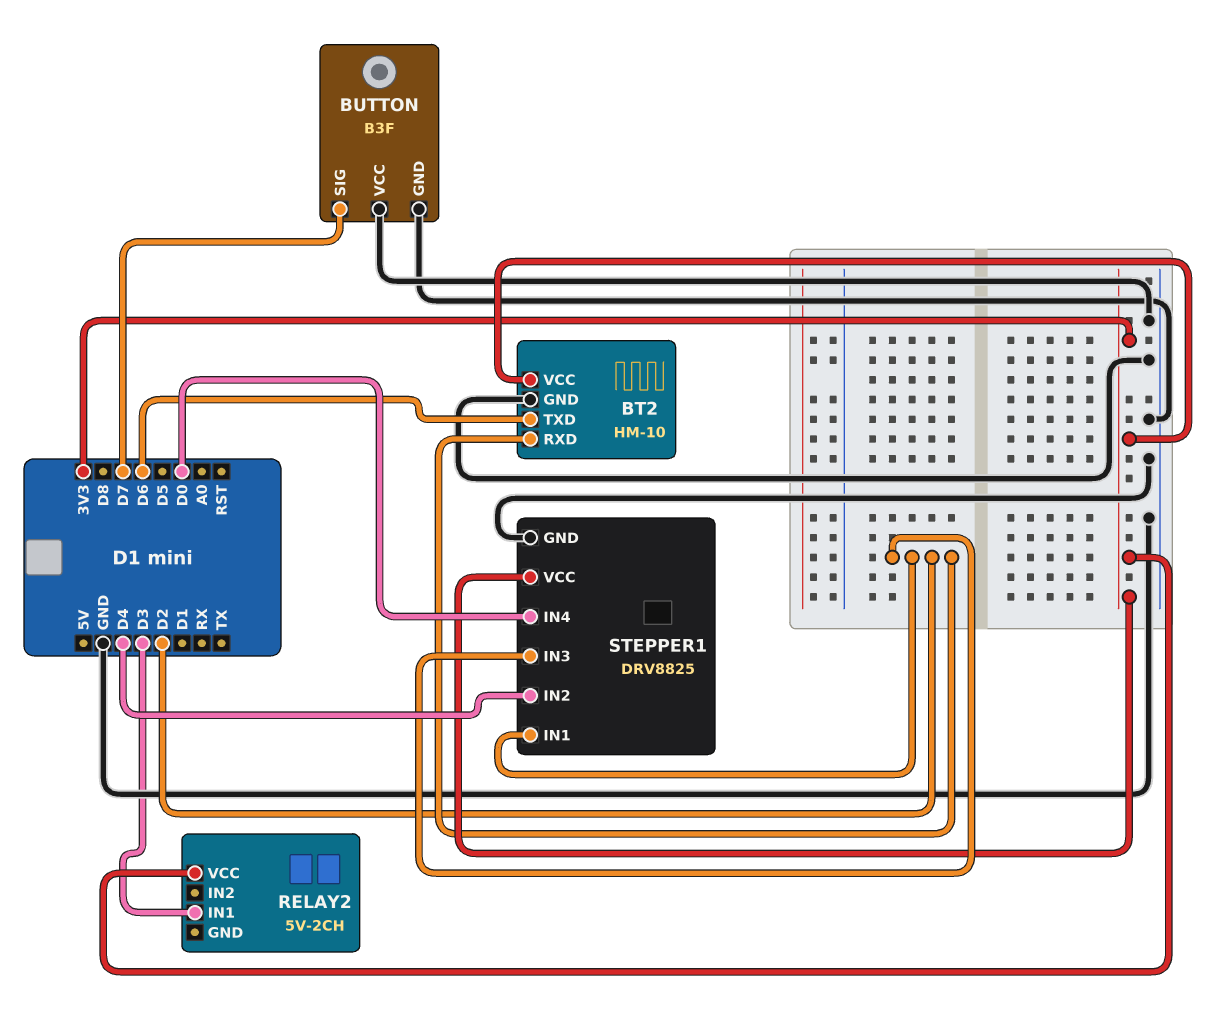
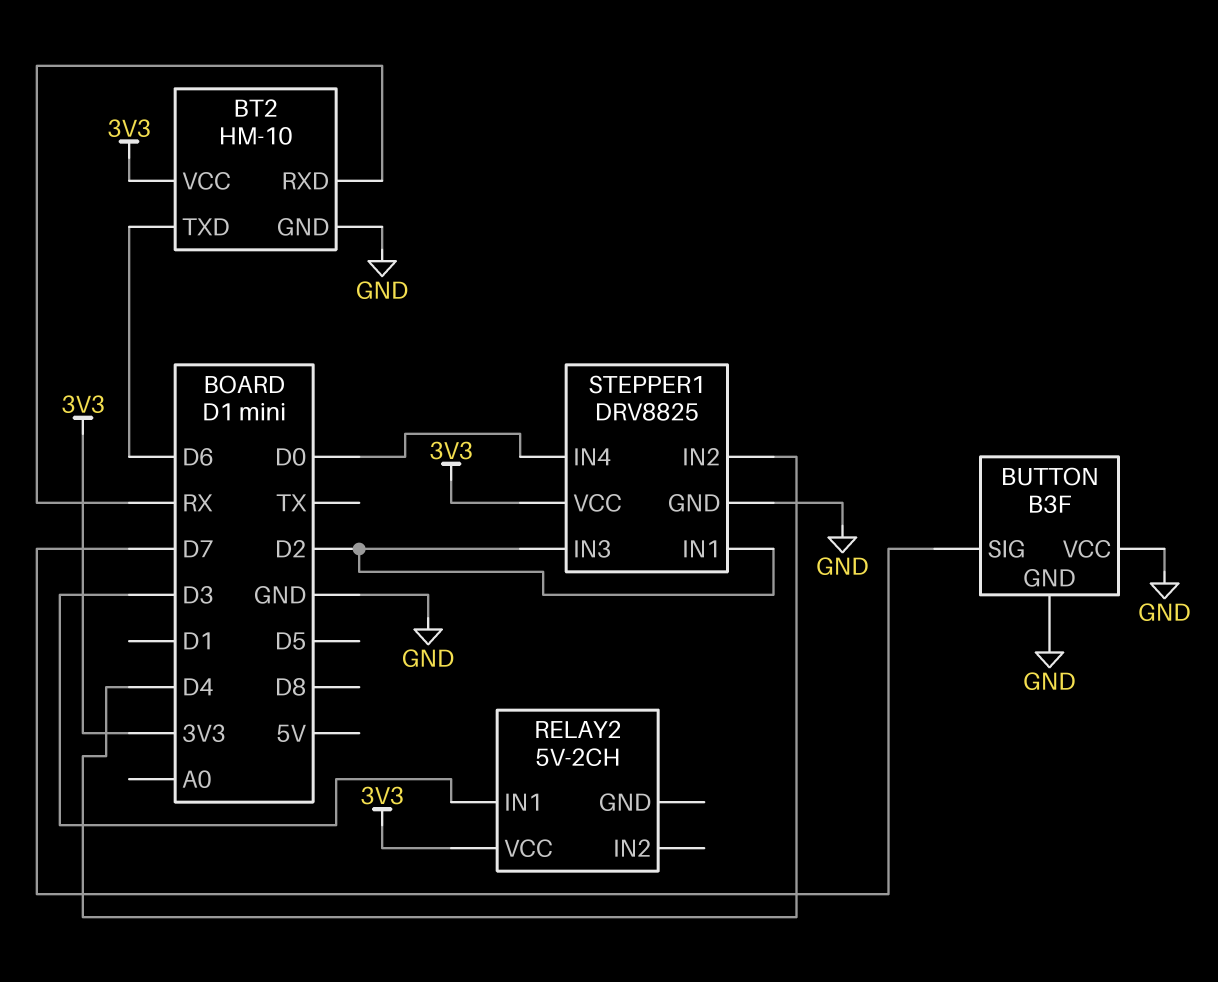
BT2 pin RXD: D2 -> RX

